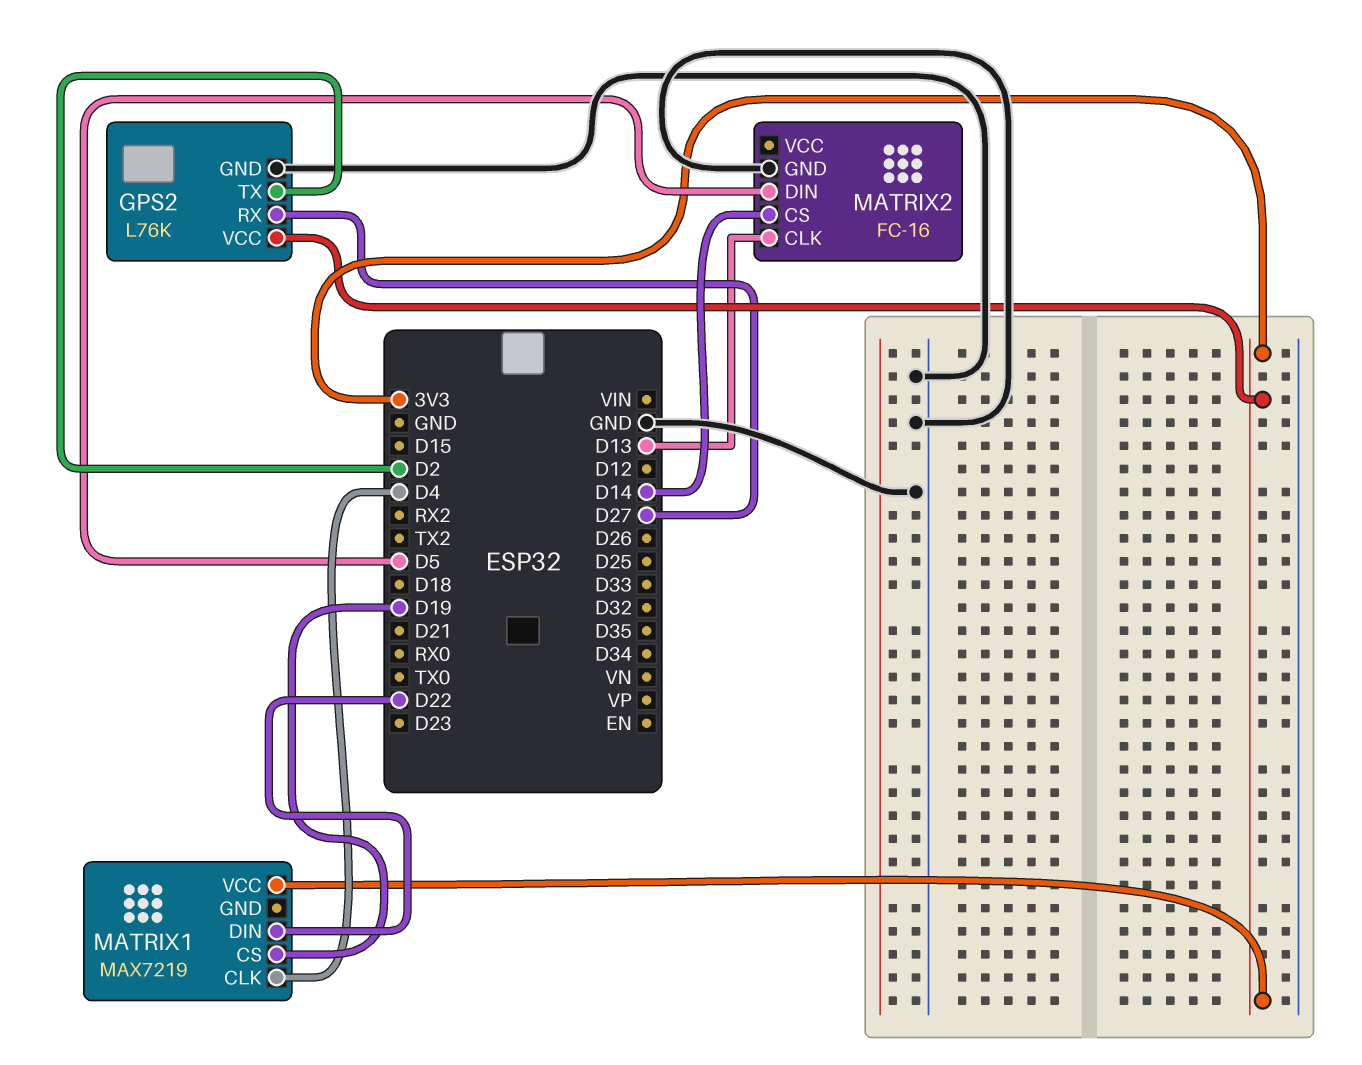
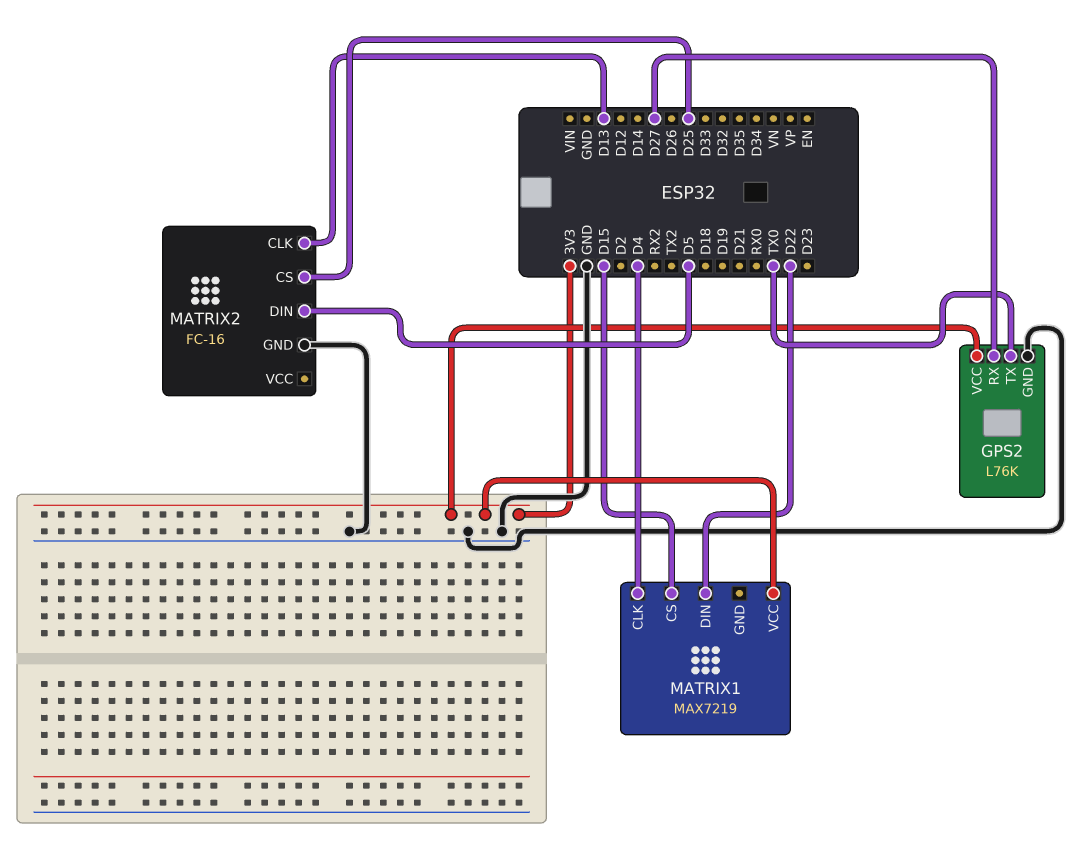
GPS2 pin TX: D2 -> TX0
MATRIX1 pin CS: D19 -> D15
MATRIX2 pin CS: D14 -> D25

